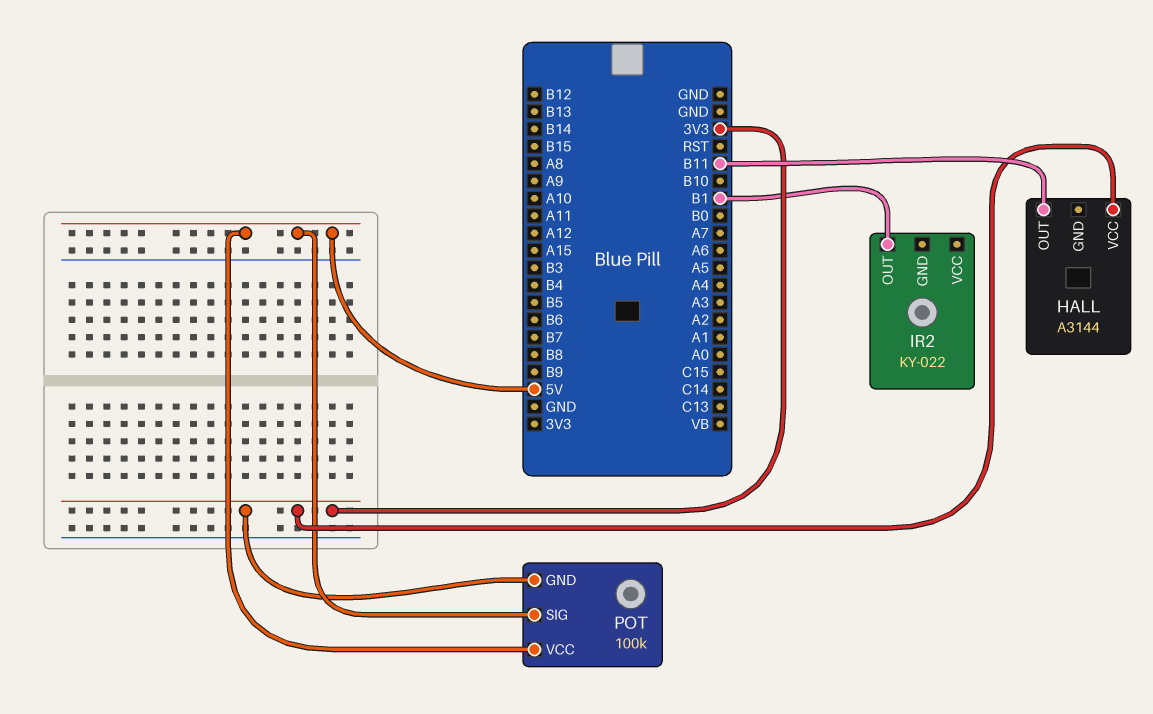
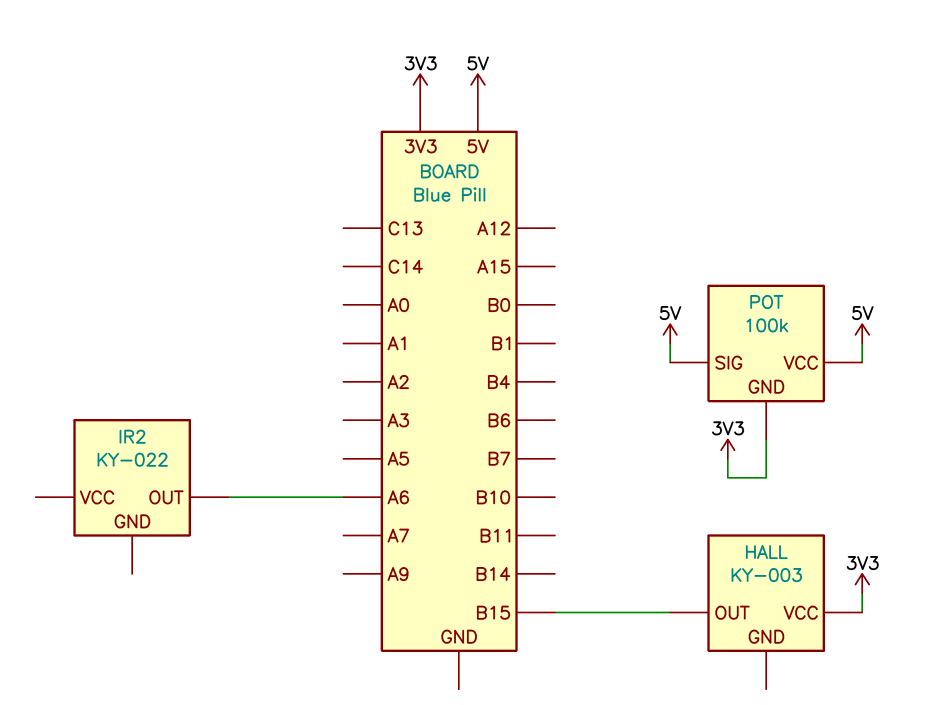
HALL: A3144 -> KY-003
HALL pin OUT: B11 -> B15
IR2 pin OUT: B1 -> A6

